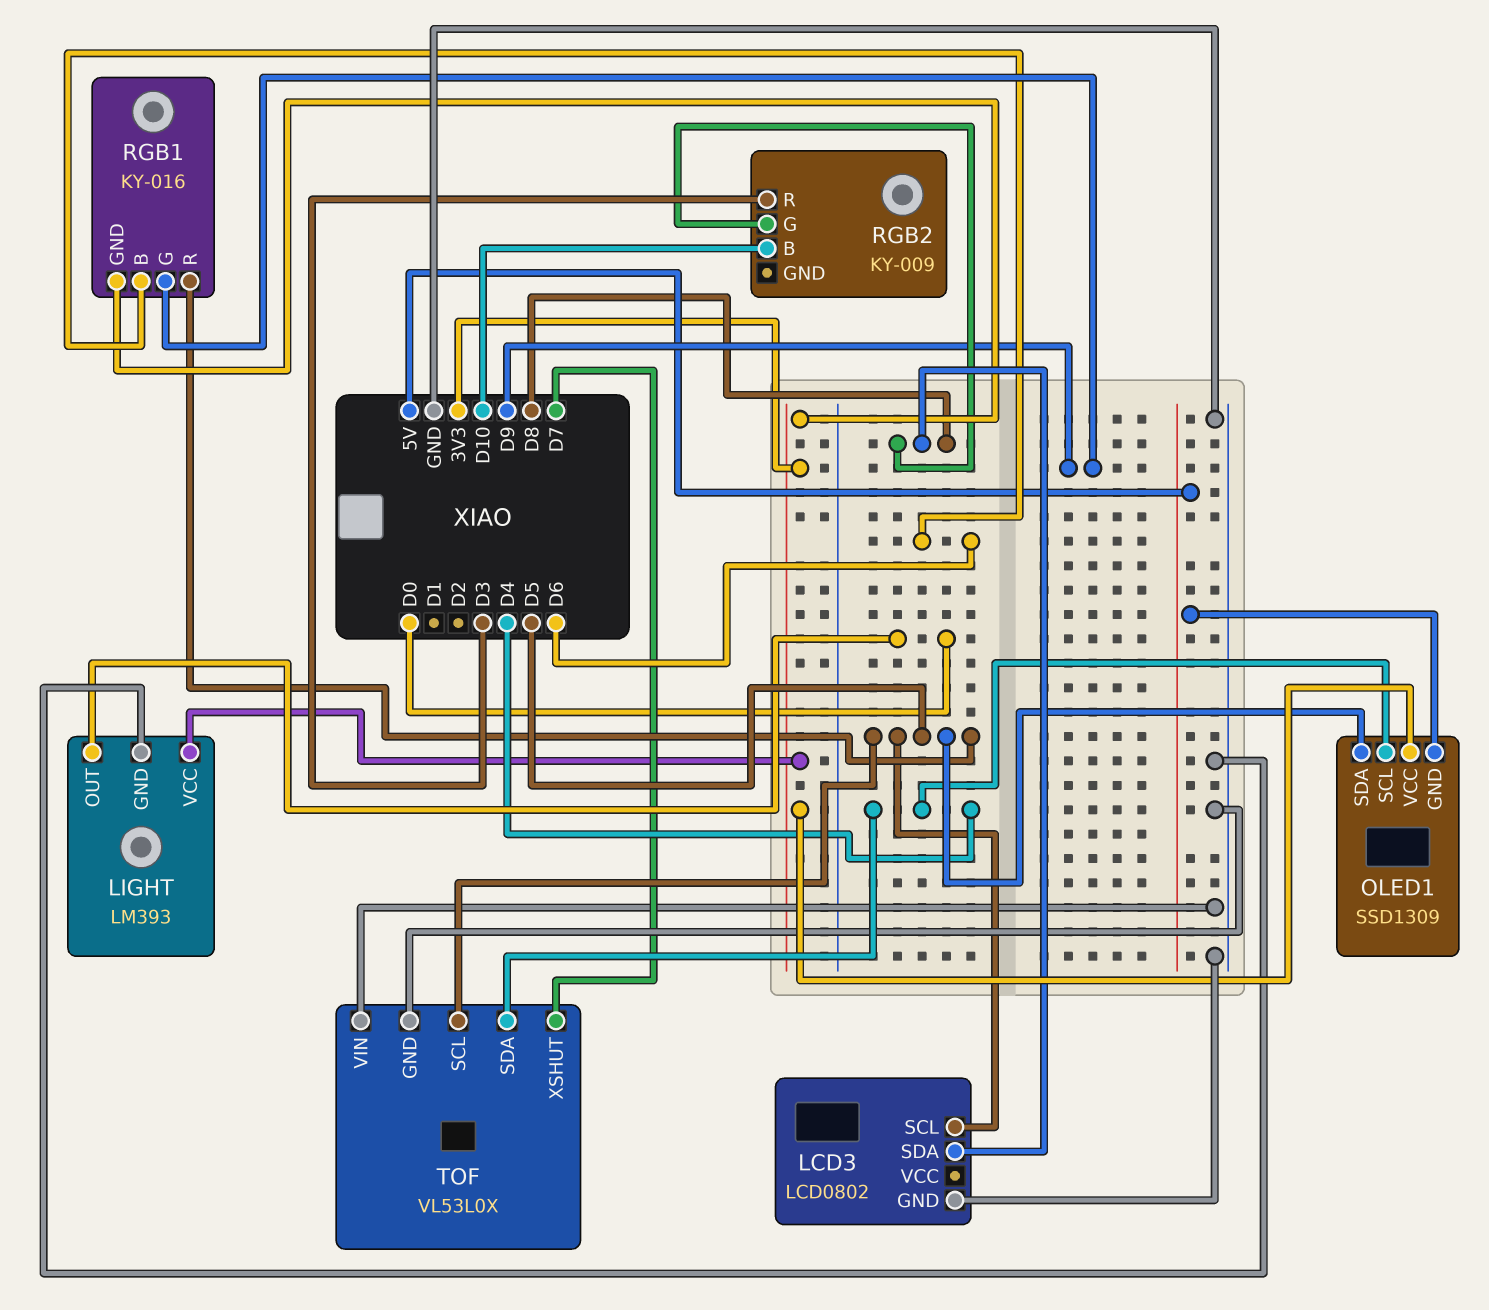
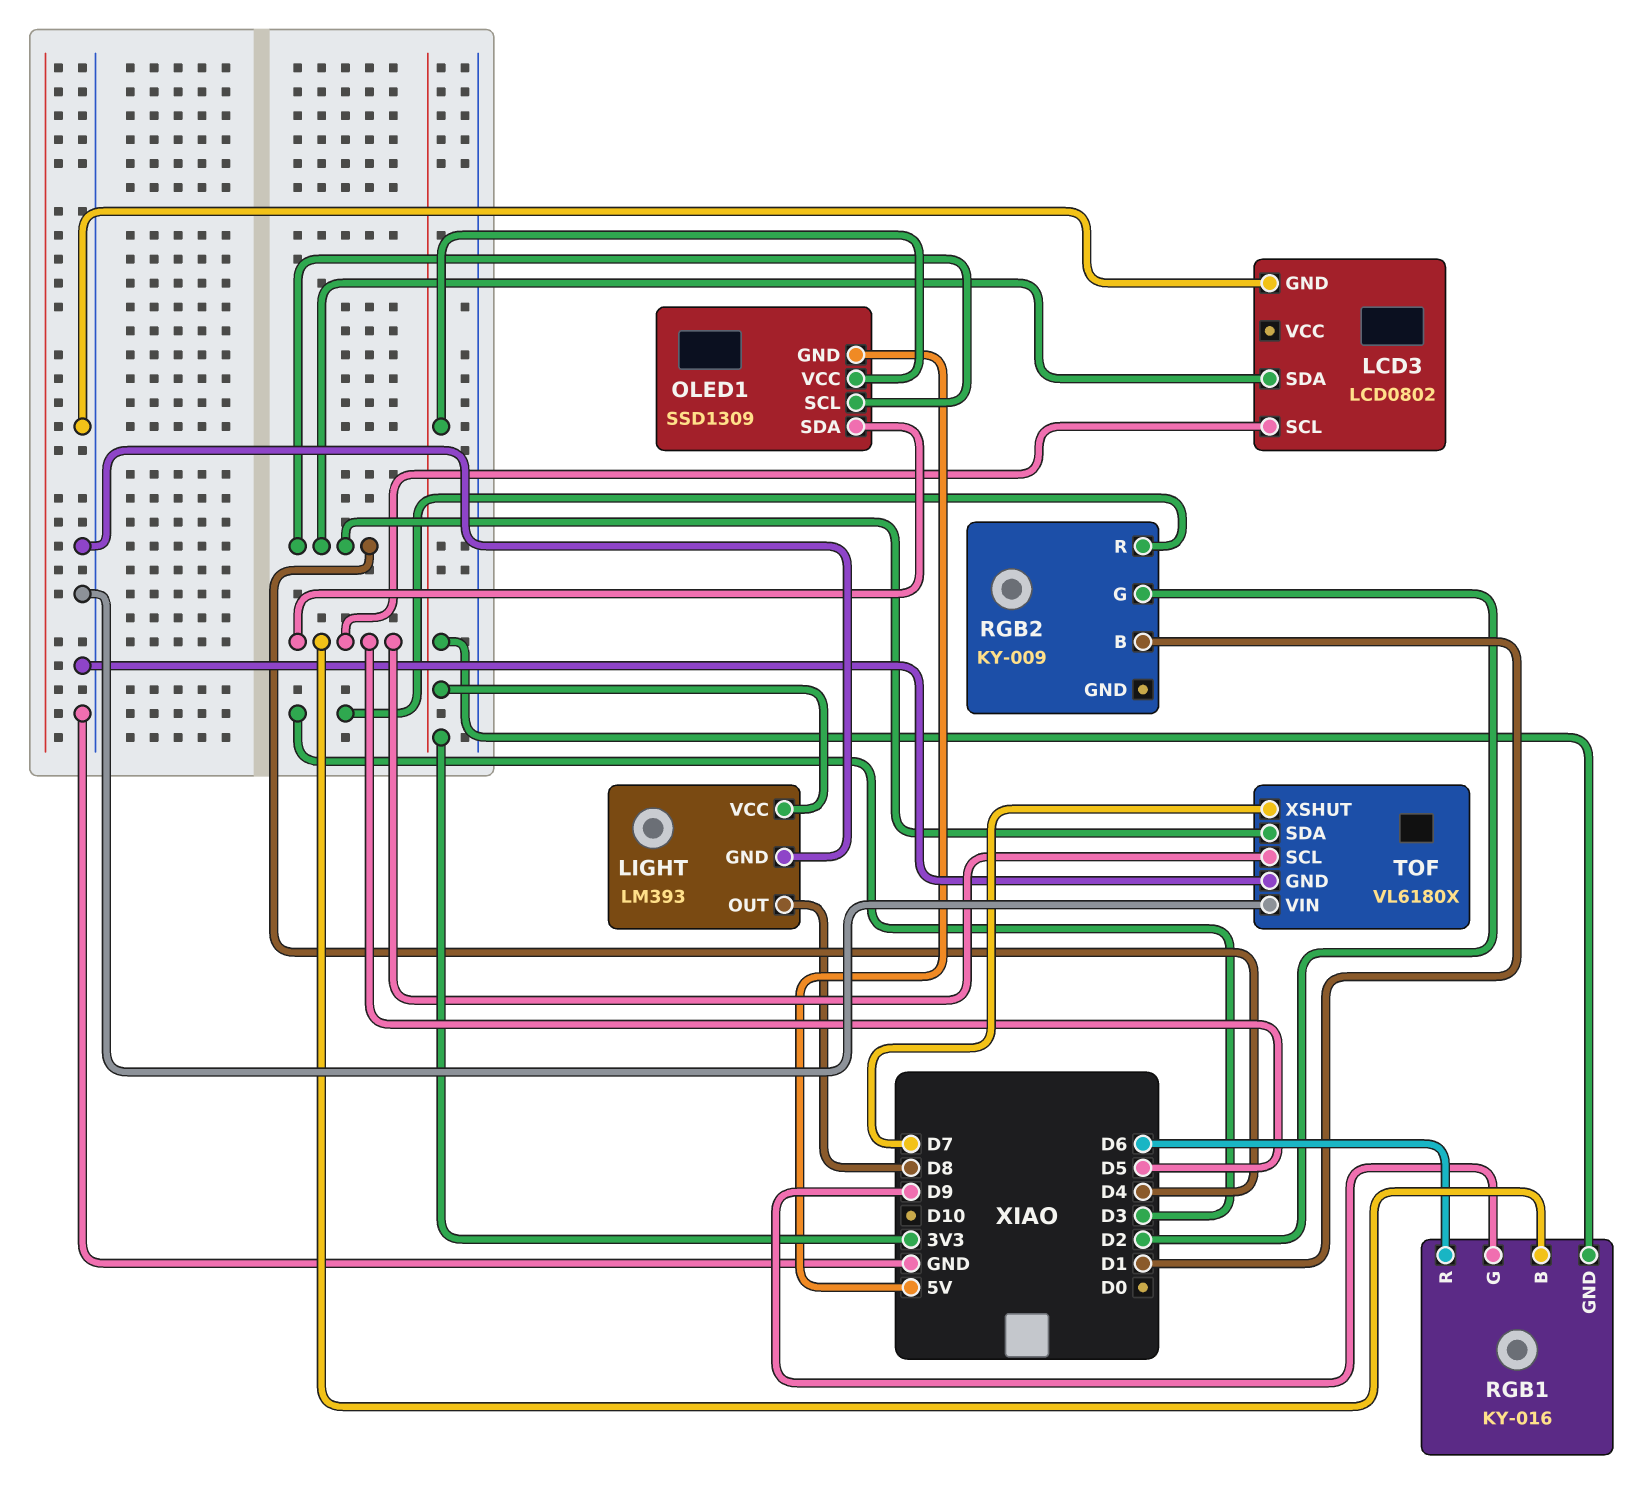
LCD3 pin SDA: D8 -> D4
LIGHT pin OUT: D0 -> D8
RGB1 pin B: D6 -> D5
RGB1 pin R: D5 -> D6
RGB2 pin B: D10 -> D1
RGB2 pin G: D8 -> D2
TOF: VL53L0X -> VL6180X

